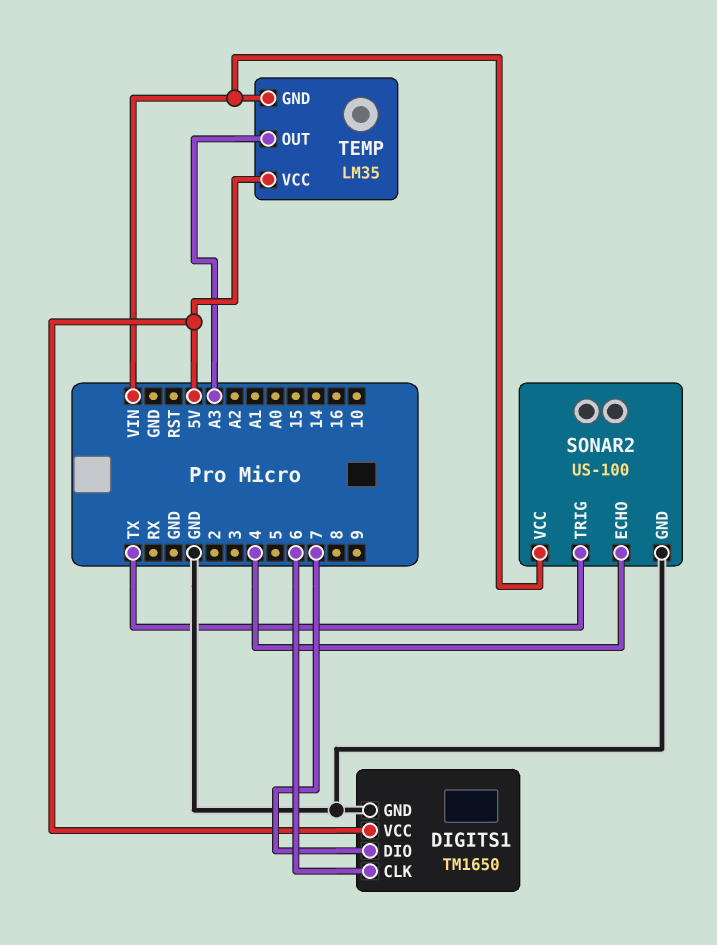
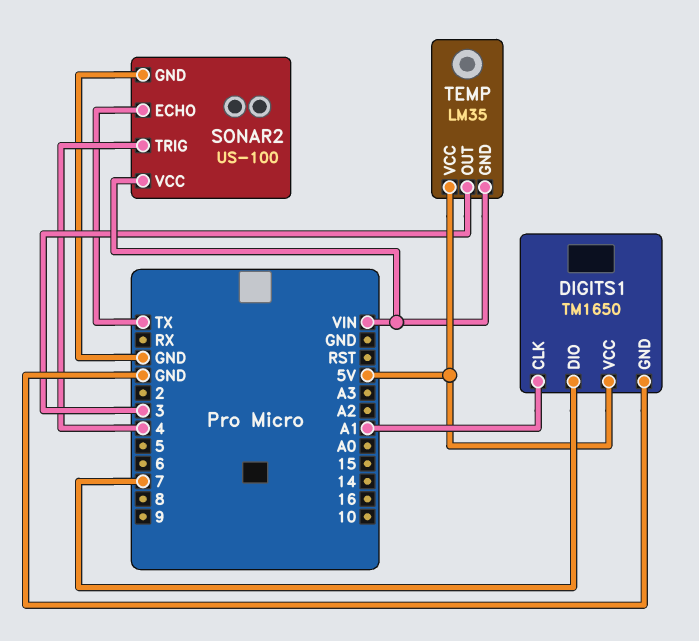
DIGITS1 pin CLK: 6 -> A1
SONAR2 pin ECHO: 4 -> TX
SONAR2 pin TRIG: TX -> 4
TEMP pin OUT: A3 -> 3

